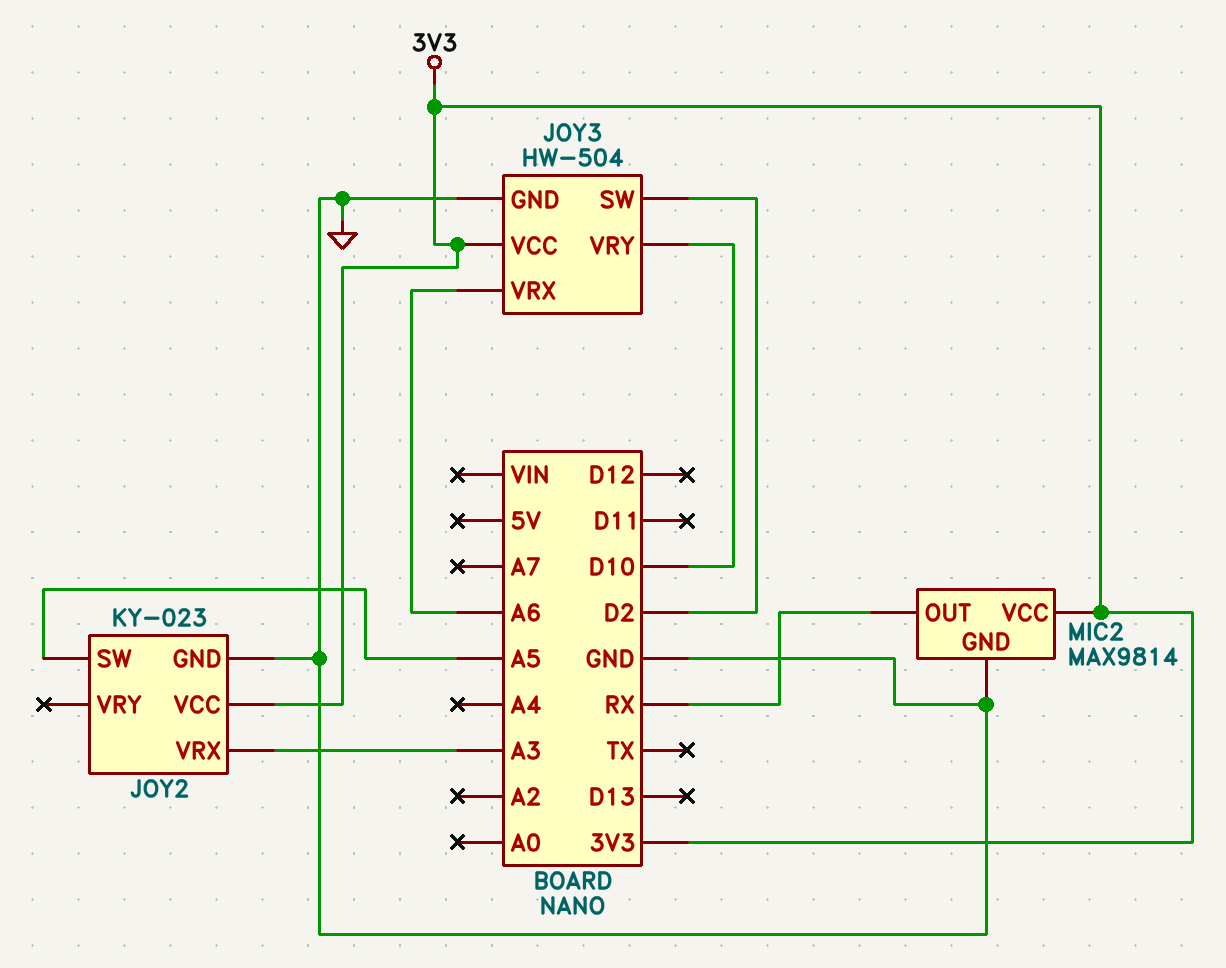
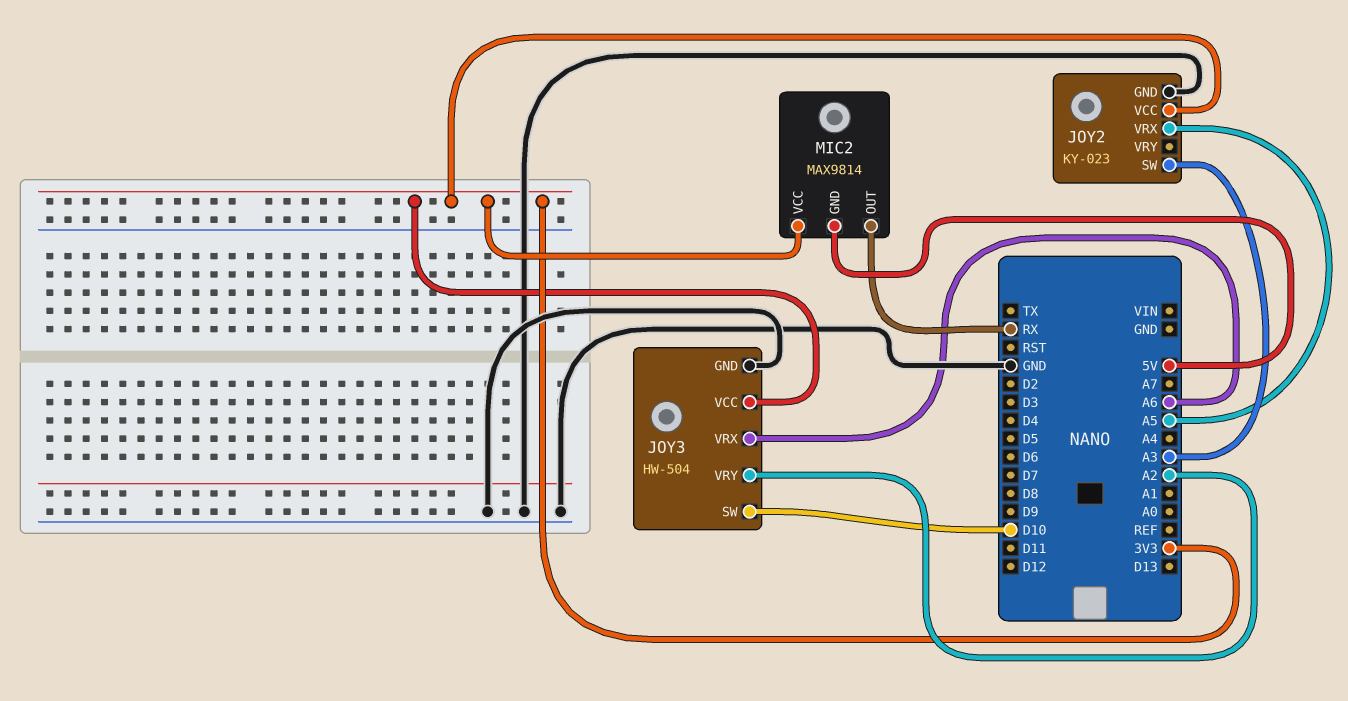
JOY2 pin SW: A5 -> A3
JOY2 pin VRX: A3 -> A5
JOY3 pin SW: D2 -> D10
JOY3 pin VRY: D10 -> A2
MIC2 pin GND: GND -> 5V

